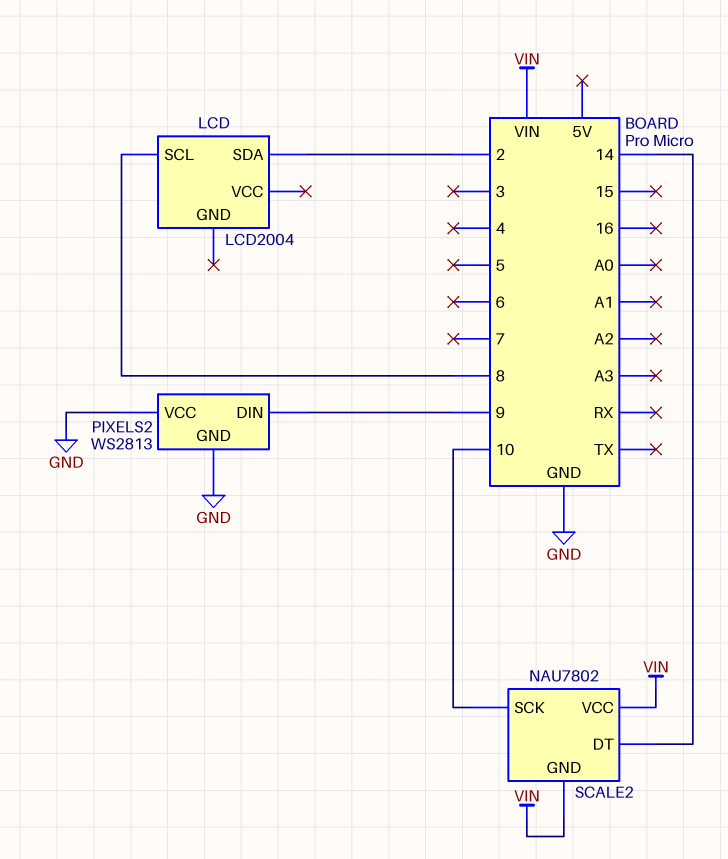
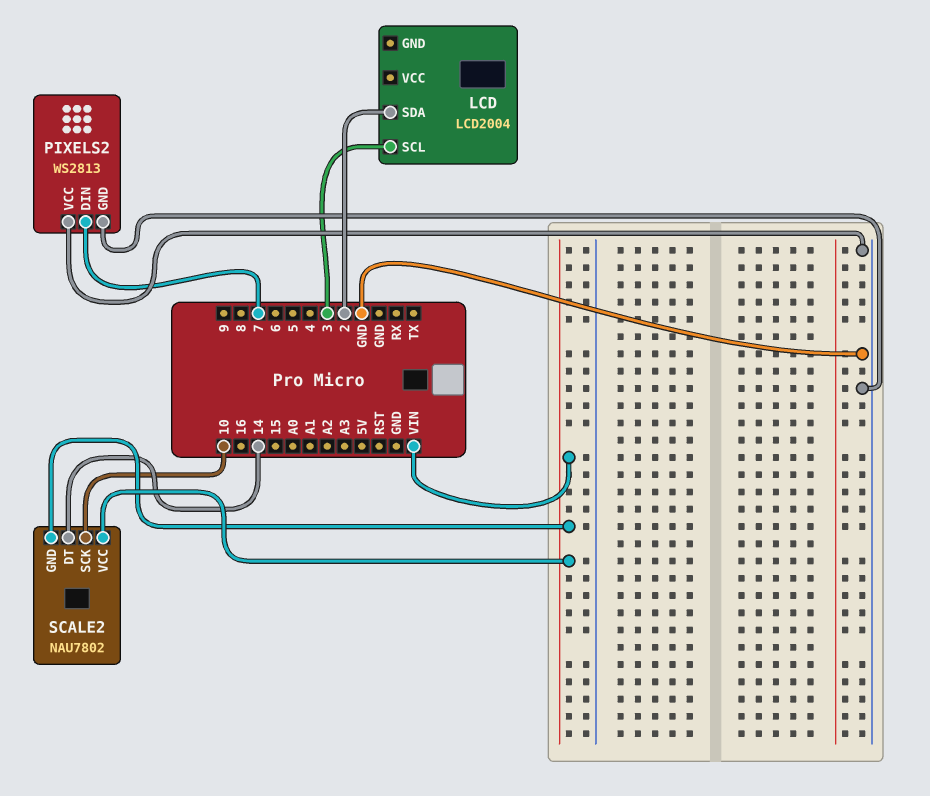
LCD pin SCL: 8 -> 3
PIXELS2 pin DIN: 9 -> 7

